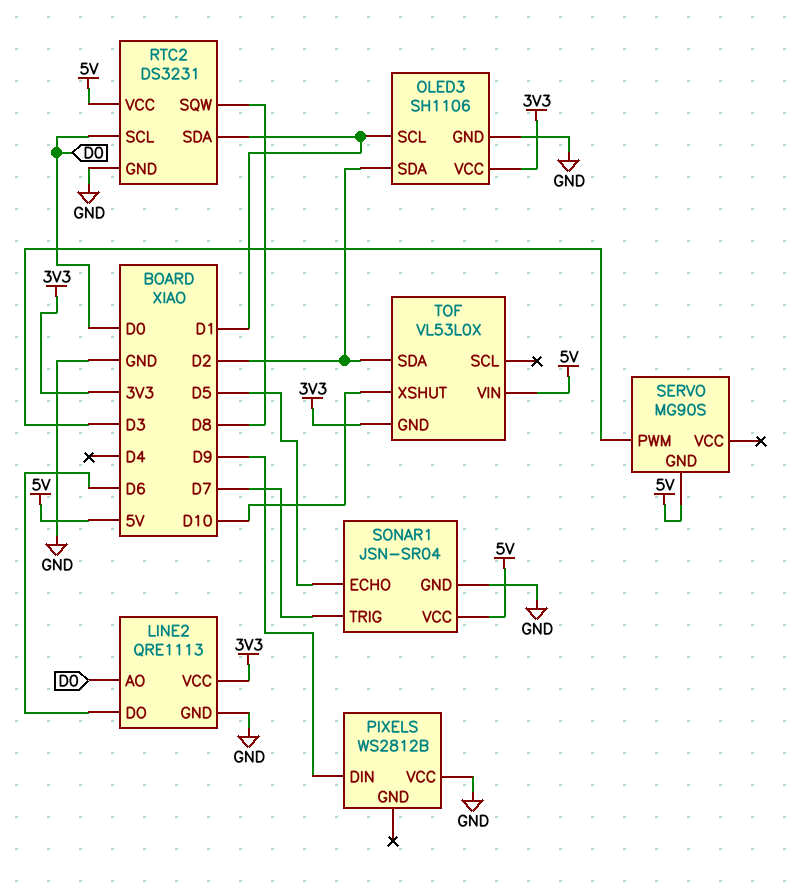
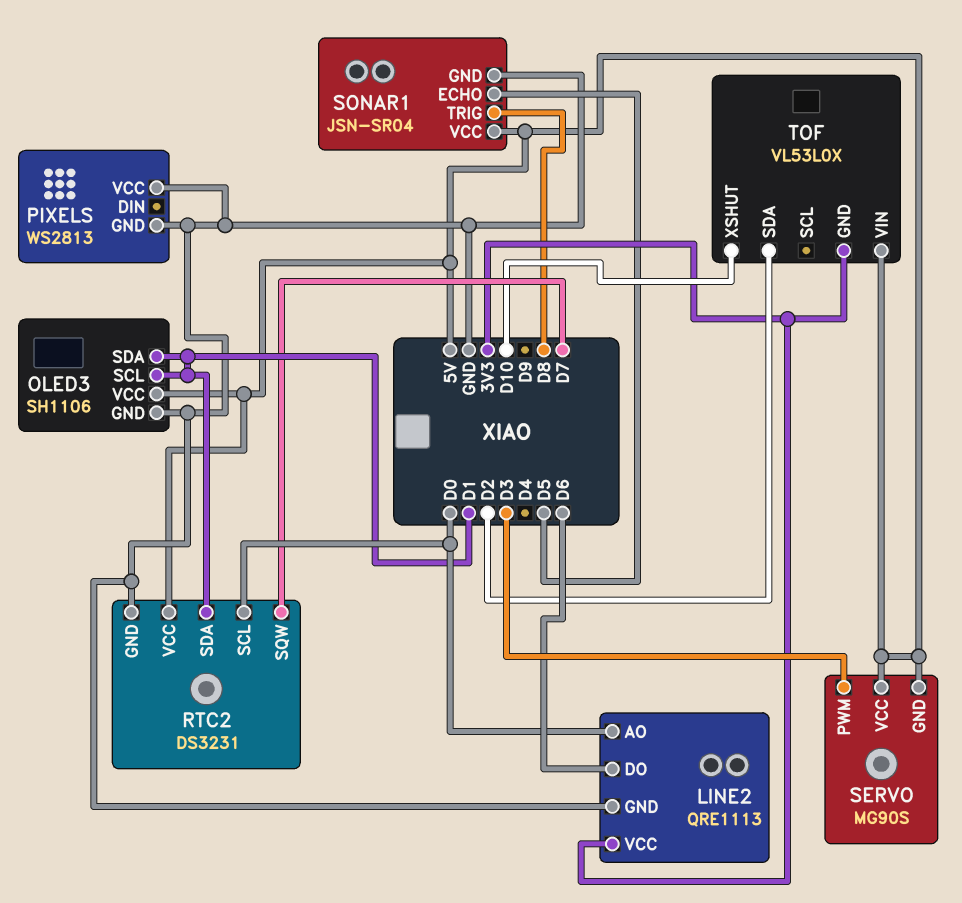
OLED3 pin SDA: D2 -> D1
OLED3 pin VCC: 3V3 -> 5V
PIXELS: WS2812B -> WS2813
PIXELS pin DIN: D9 -> none
PIXELS pin GND: none -> GND
RTC2 pin SQW: D8 -> D7
SERVO pin VCC: none -> 5V
SONAR1 pin TRIG: D7 -> D8

